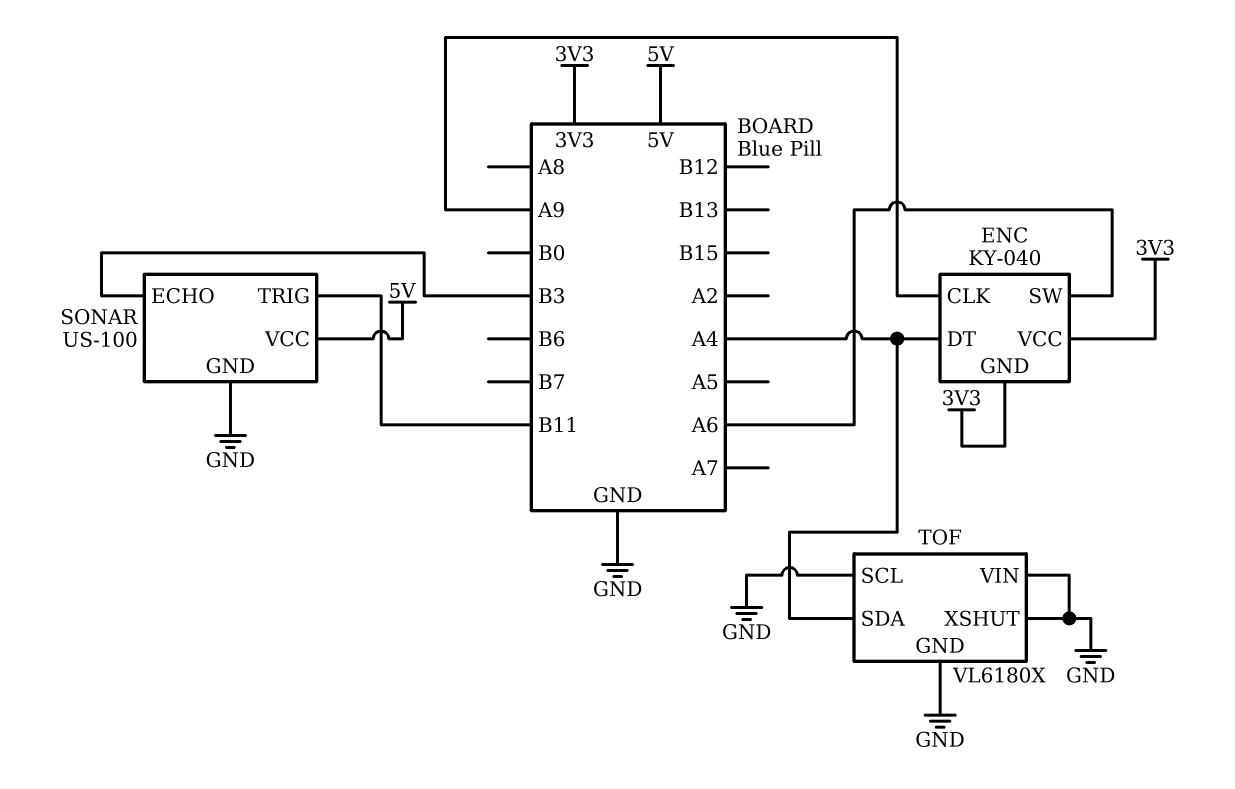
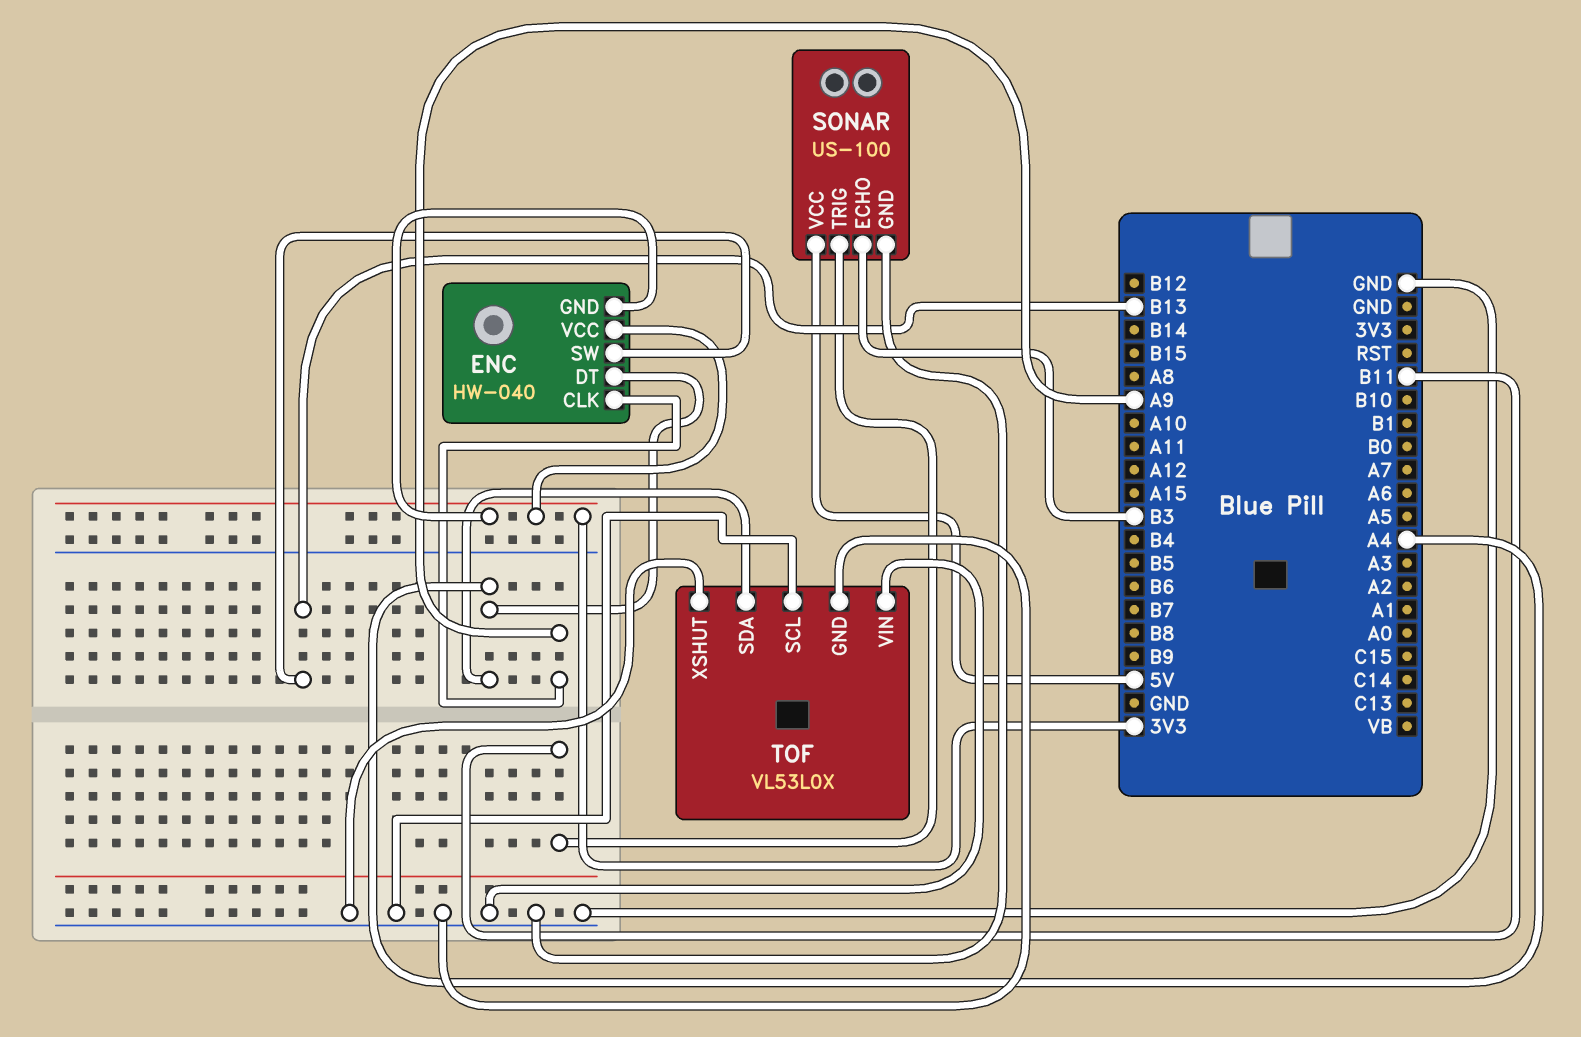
ENC: KY-040 -> HW-040
ENC pin SW: A6 -> B13
TOF: VL6180X -> VL53L0X

